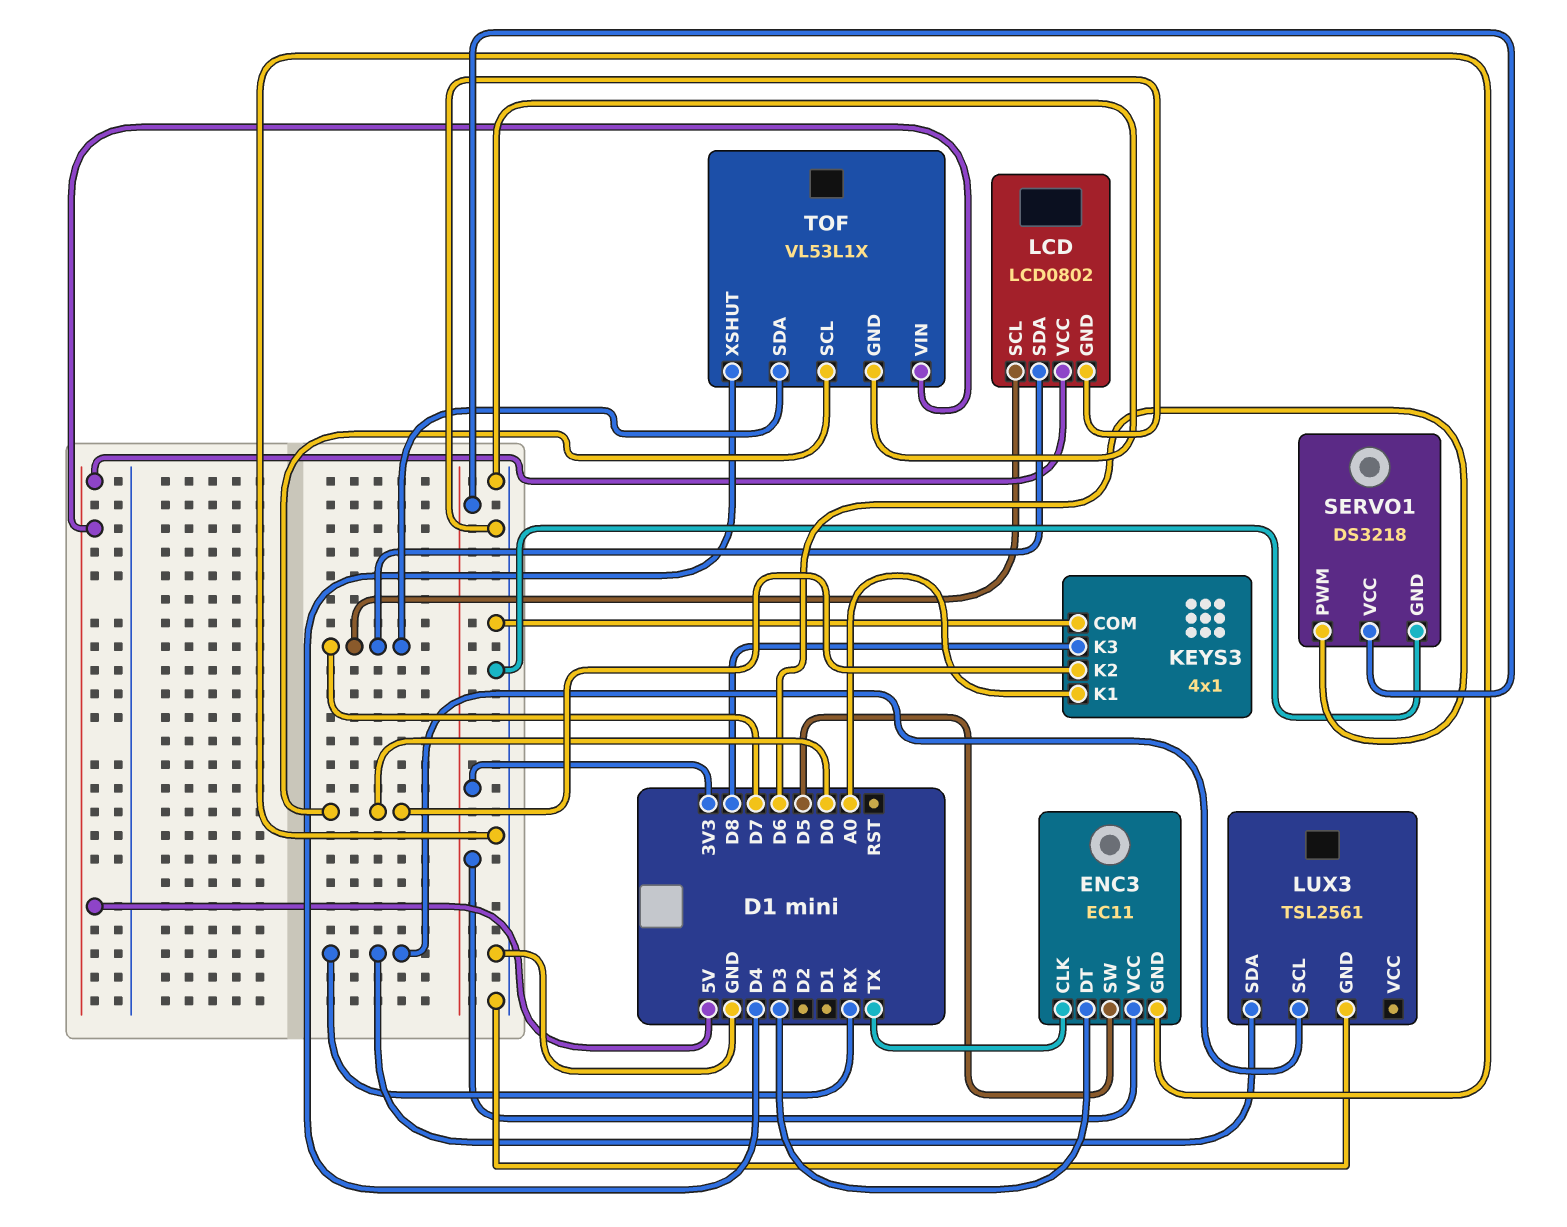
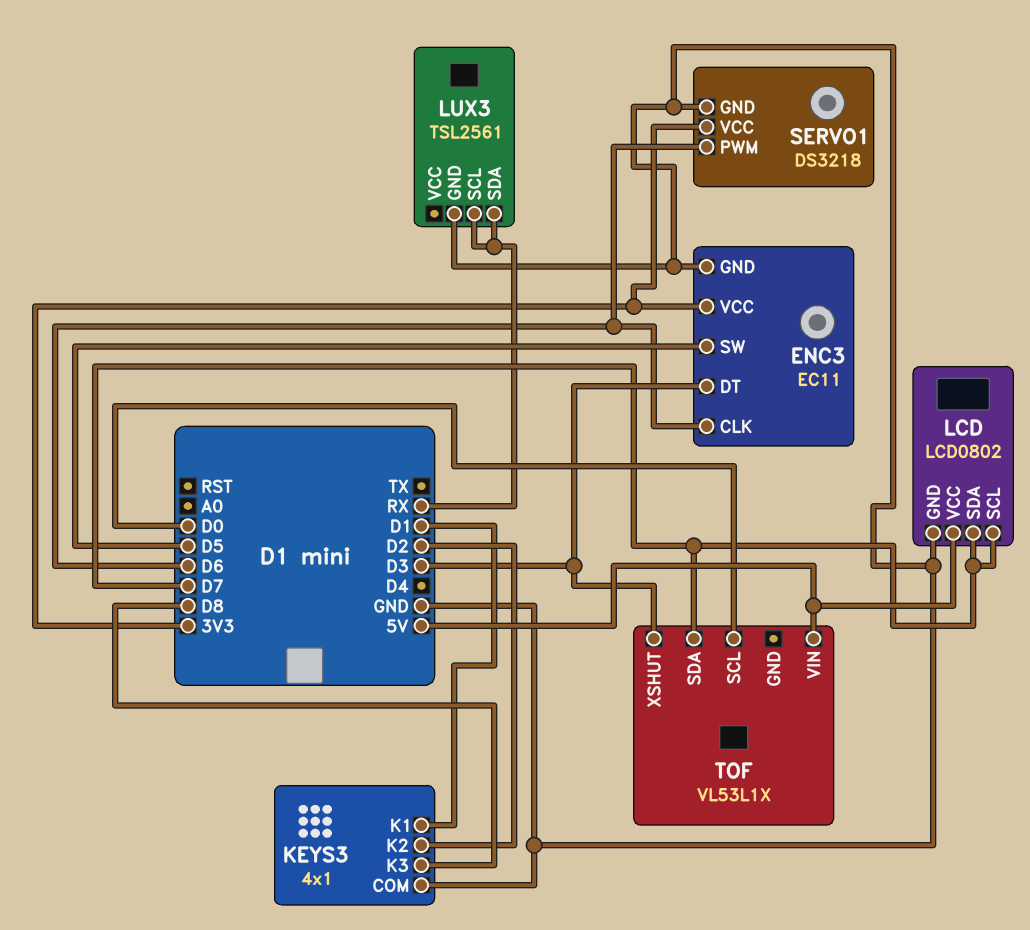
ENC3 pin CLK: TX -> D6
KEYS3 pin K1: A0 -> D1
KEYS3 pin K2: D0 -> D2
TOF pin GND: GND -> none
TOF pin XSHUT: D4 -> D3

